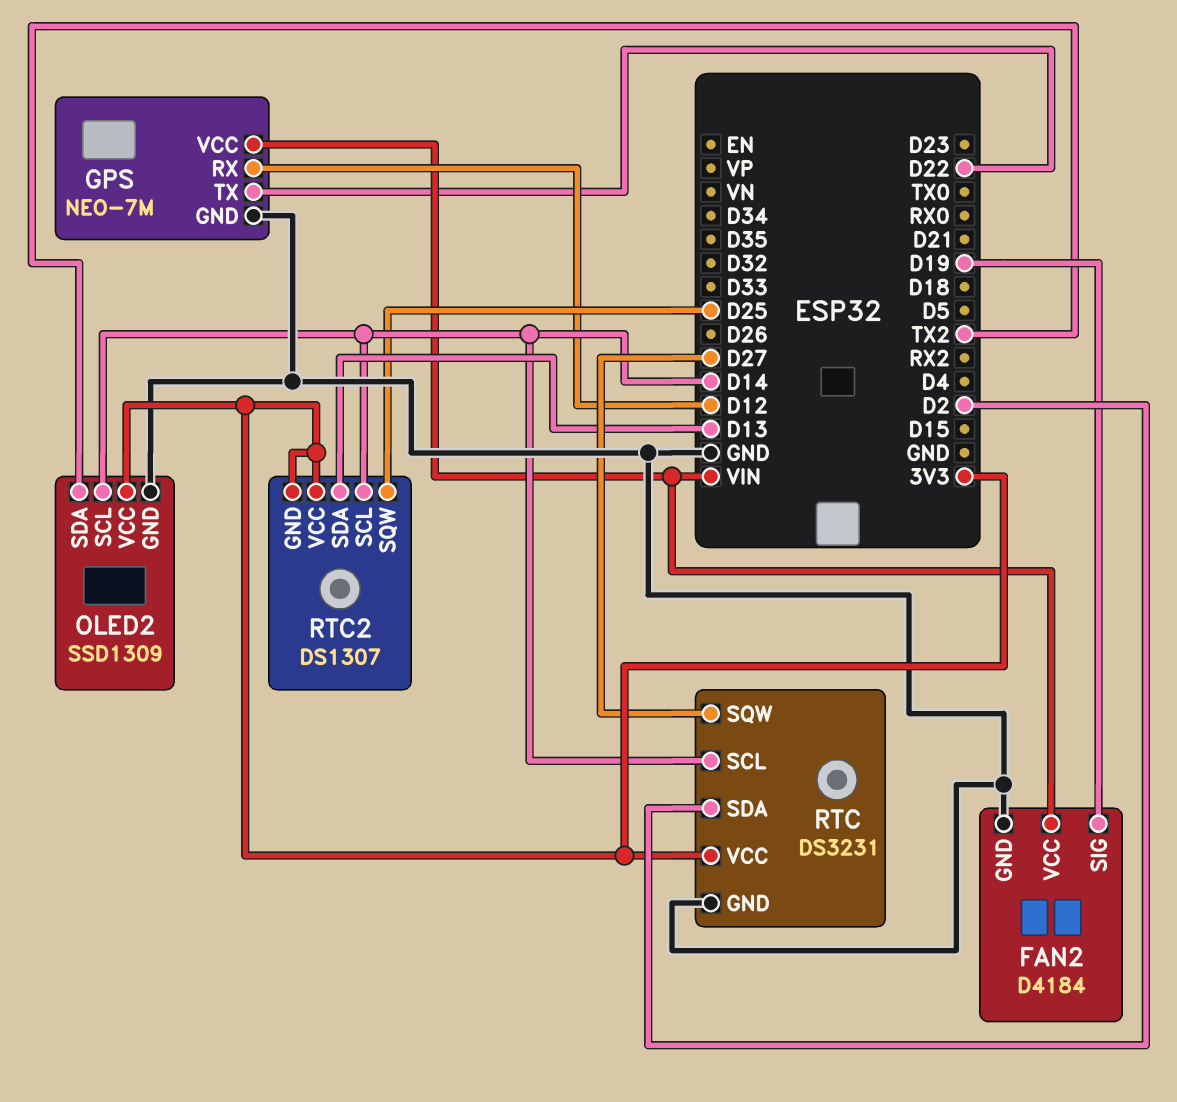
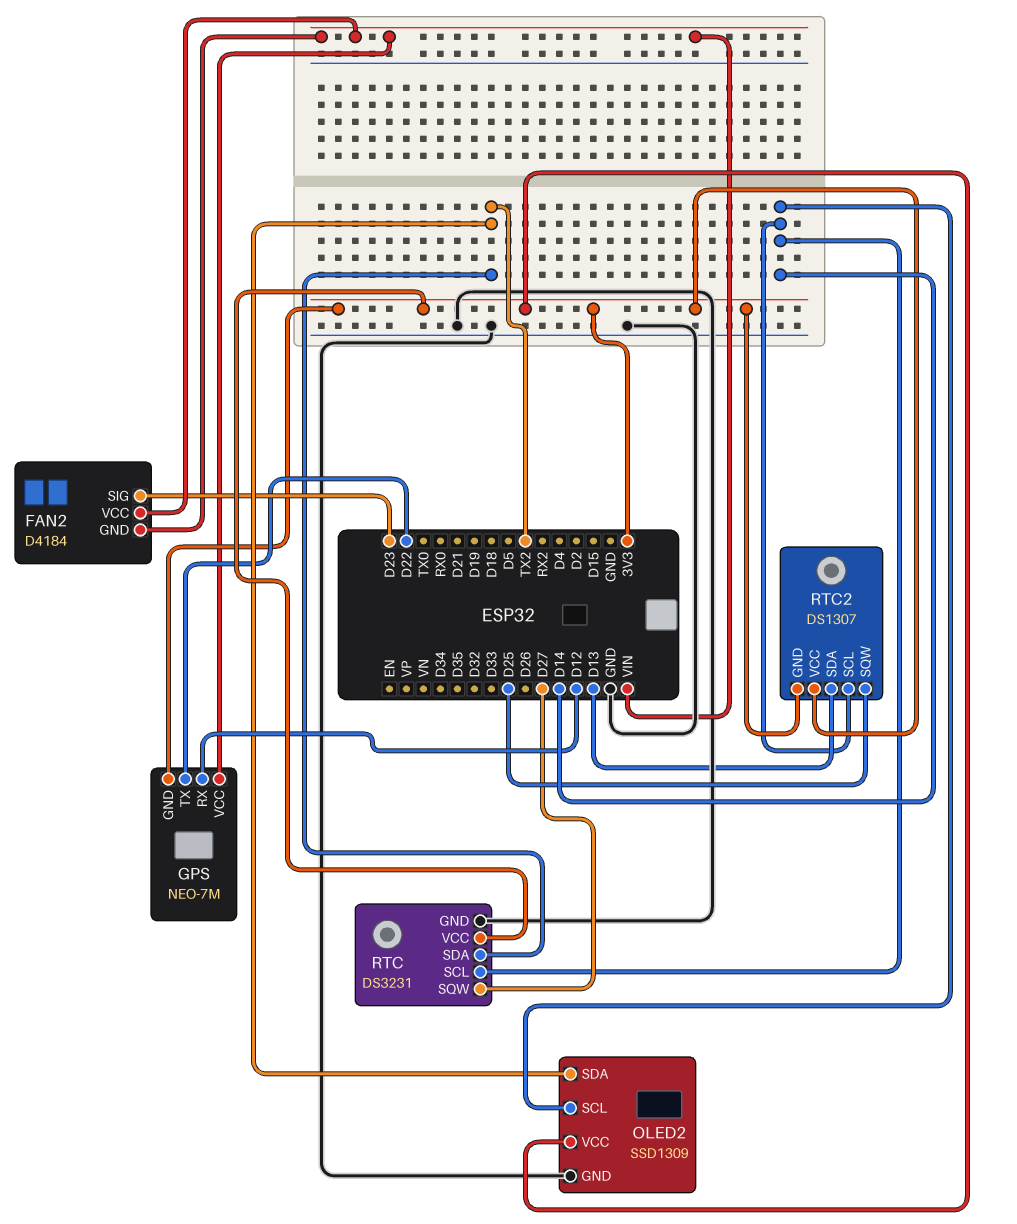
FAN2 pin GND: GND -> VIN
FAN2 pin SIG: D19 -> D23
GPS pin GND: GND -> 3V3
RTC pin SDA: D2 -> TX2

